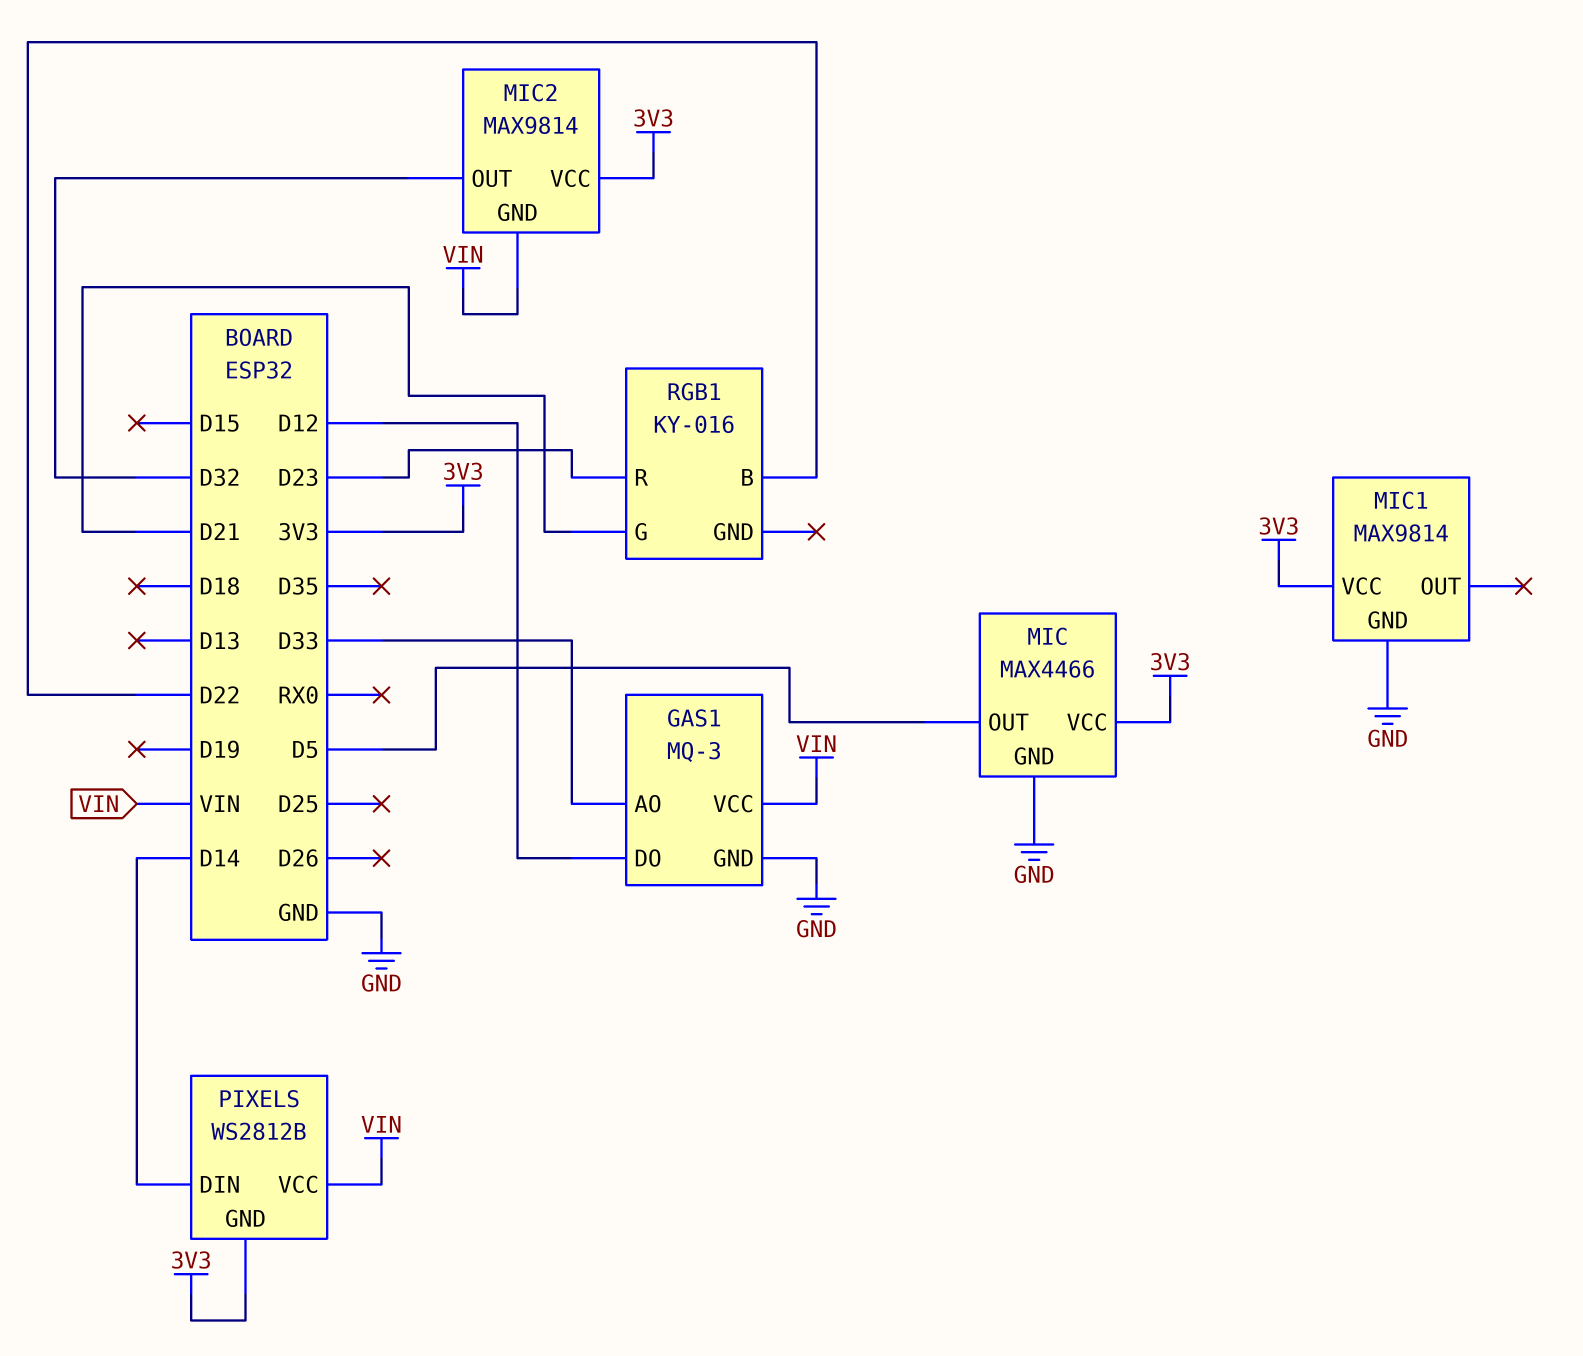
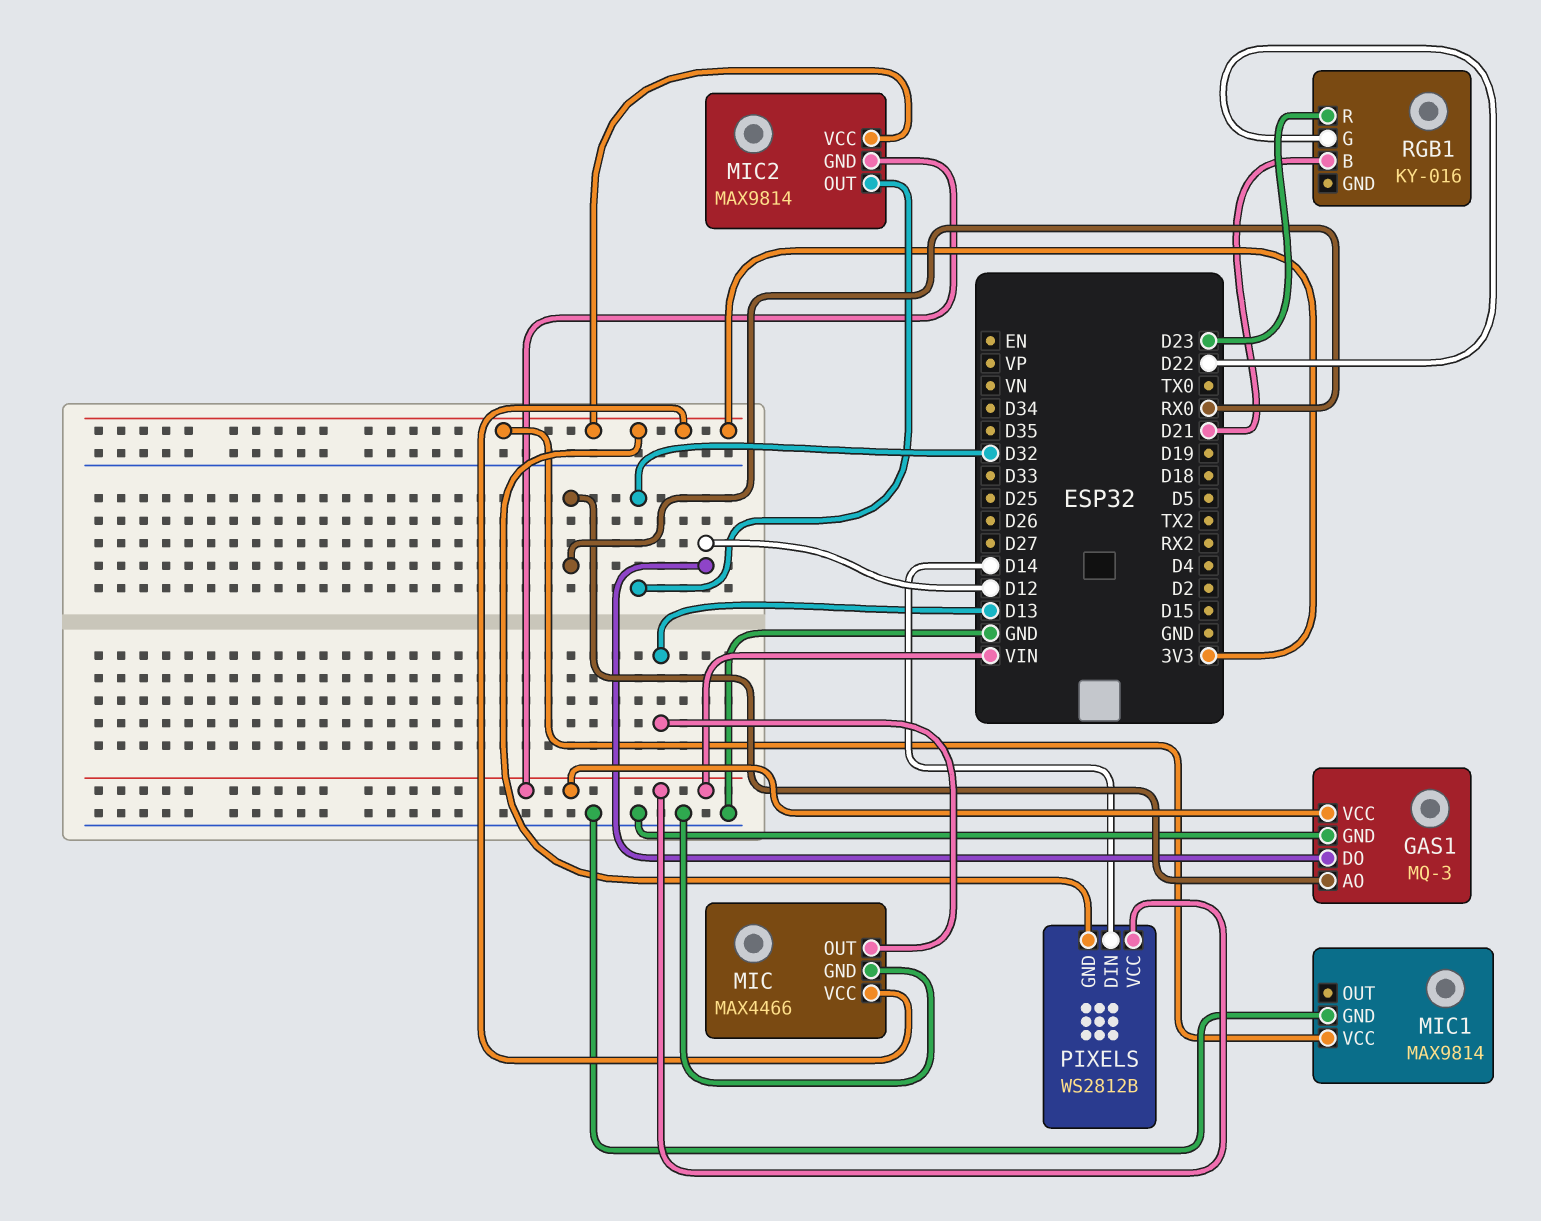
GAS1 pin AO: D33 -> RX0
MIC pin OUT: D5 -> D13
RGB1 pin B: D22 -> D21
RGB1 pin G: D21 -> D22

